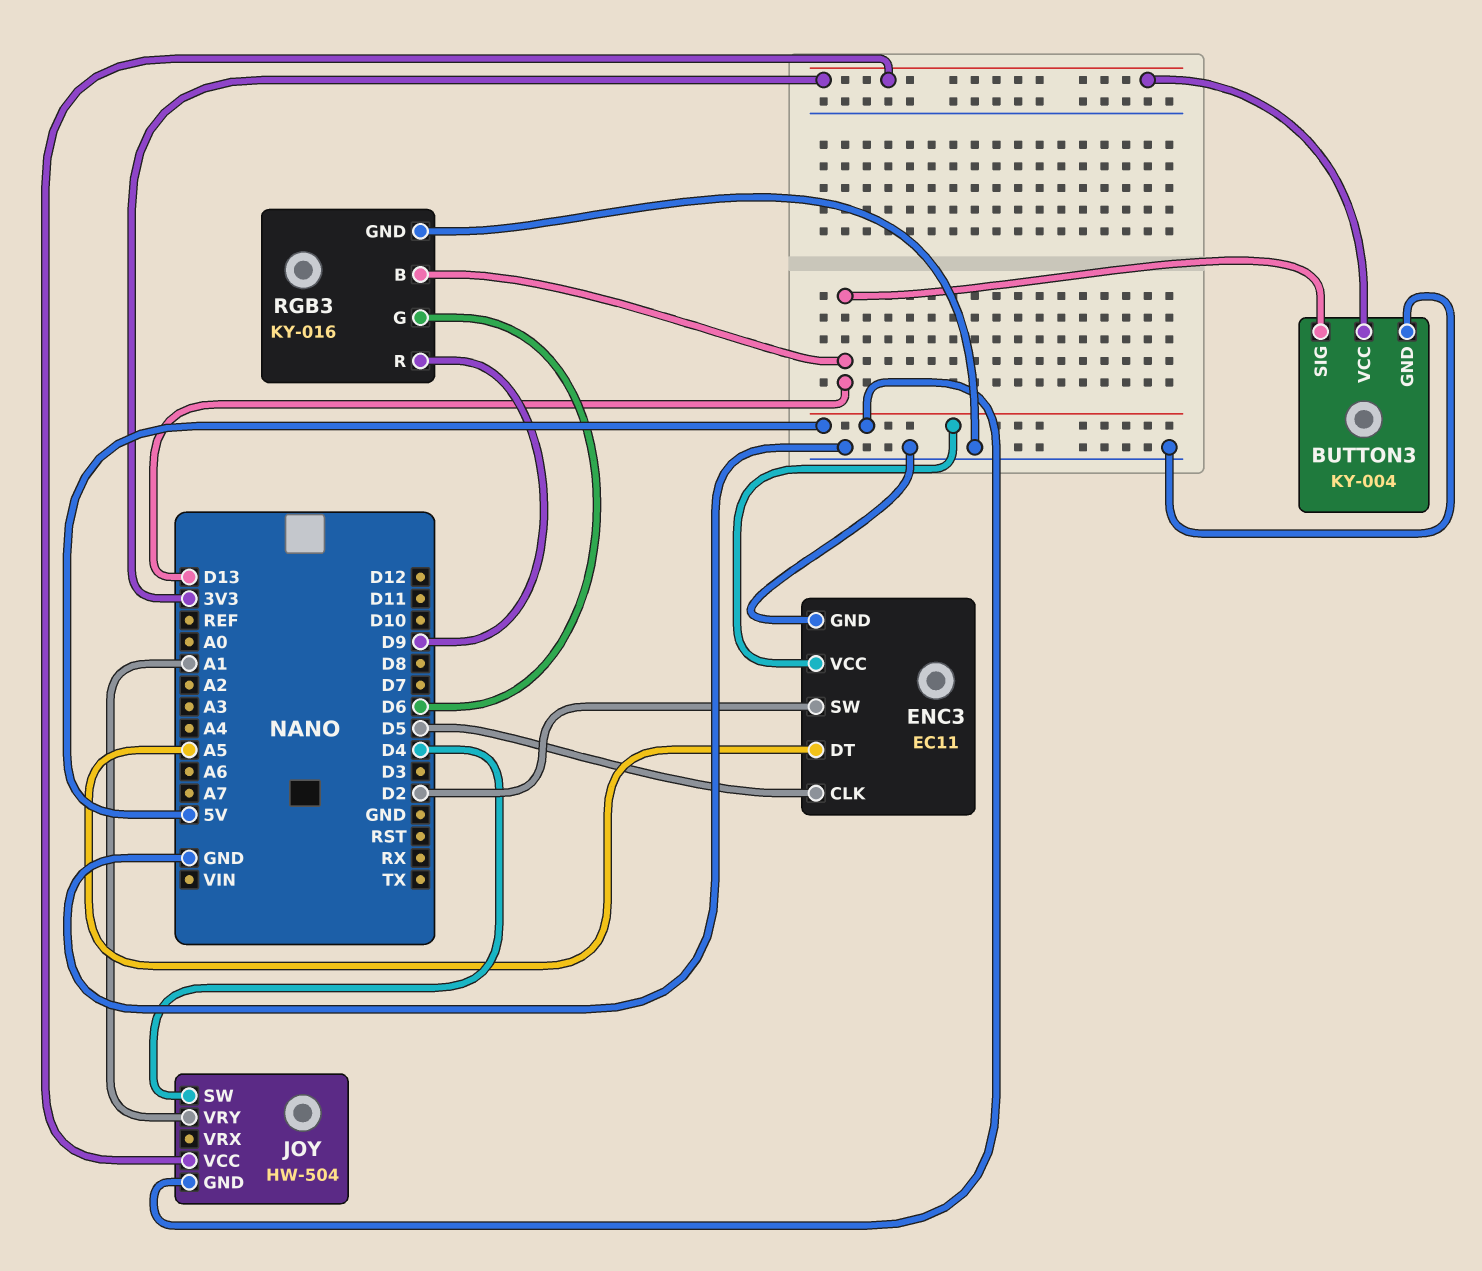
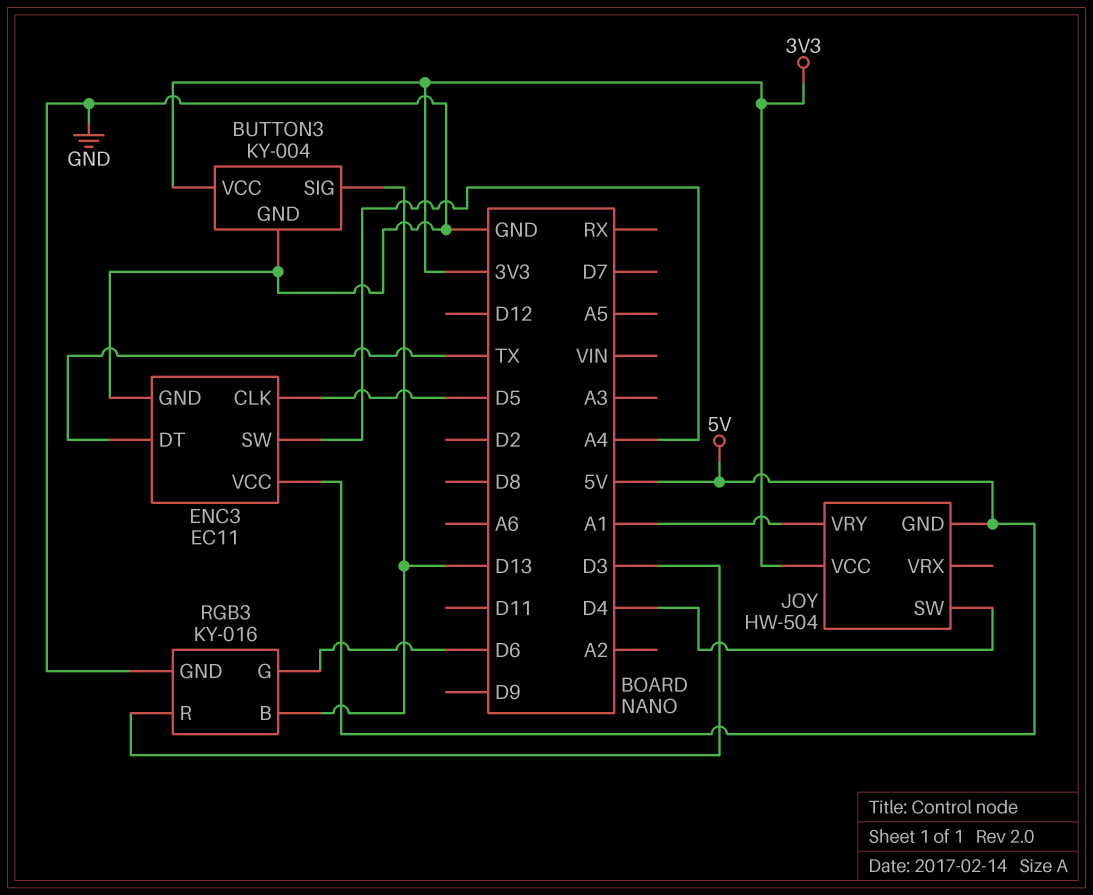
ENC3 pin DT: A5 -> TX
ENC3 pin SW: D2 -> A4
RGB3 pin R: D9 -> D3

